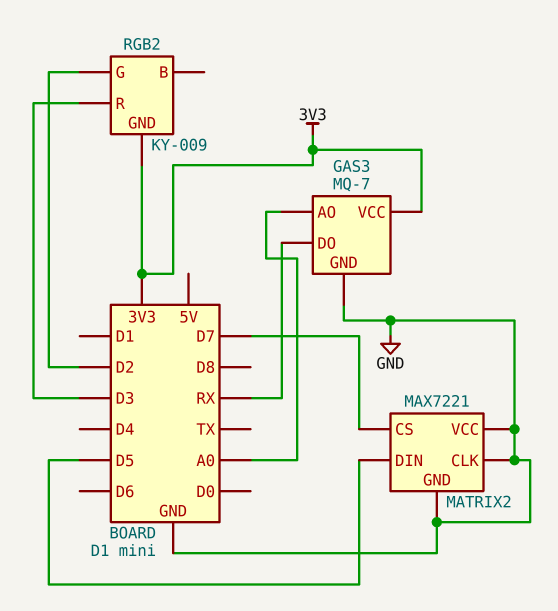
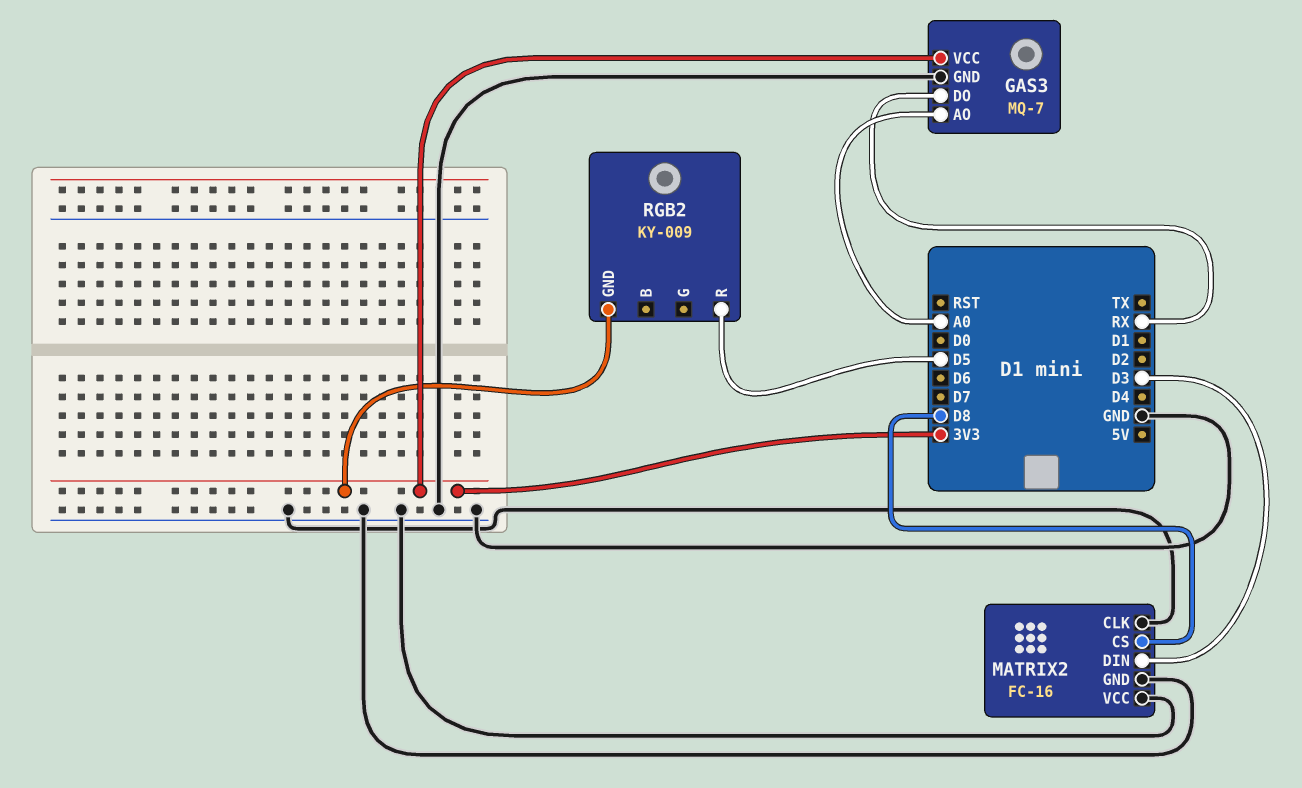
MATRIX2: MAX7221 -> FC-16
MATRIX2 pin CS: D7 -> D8
MATRIX2 pin DIN: D5 -> D3
RGB2 pin G: D2 -> none
RGB2 pin R: D3 -> D5

